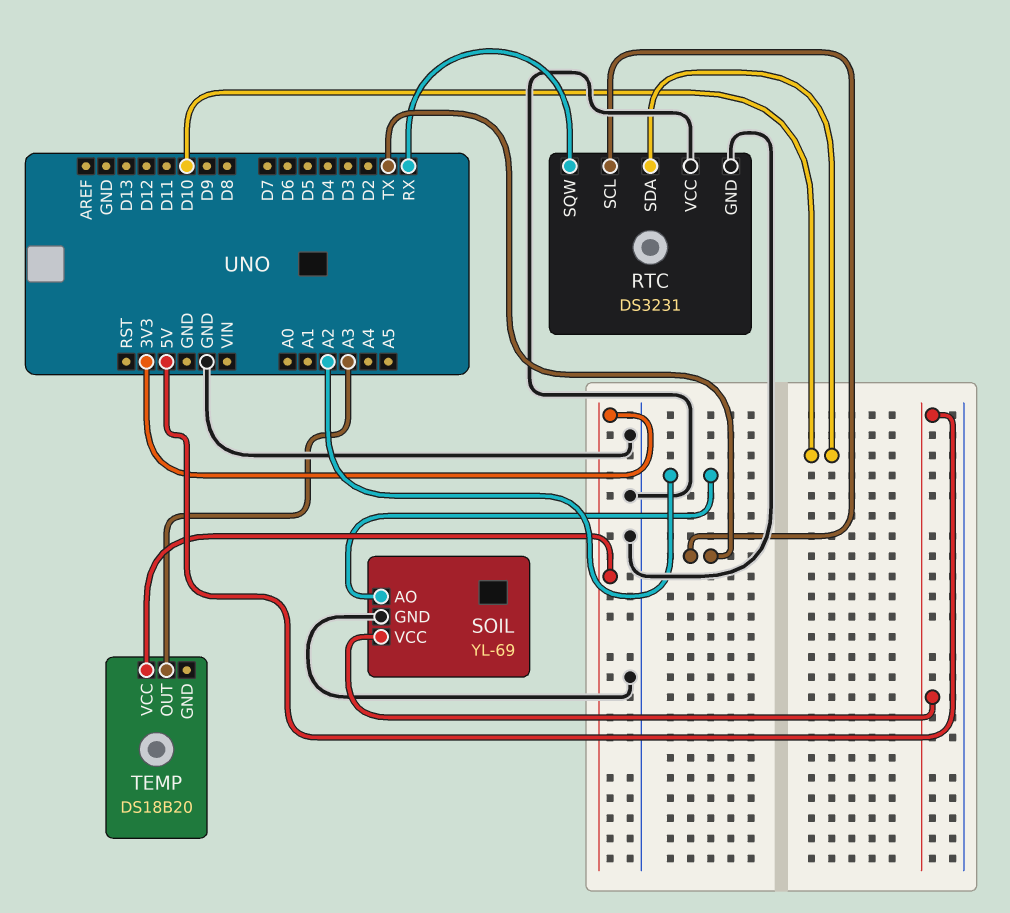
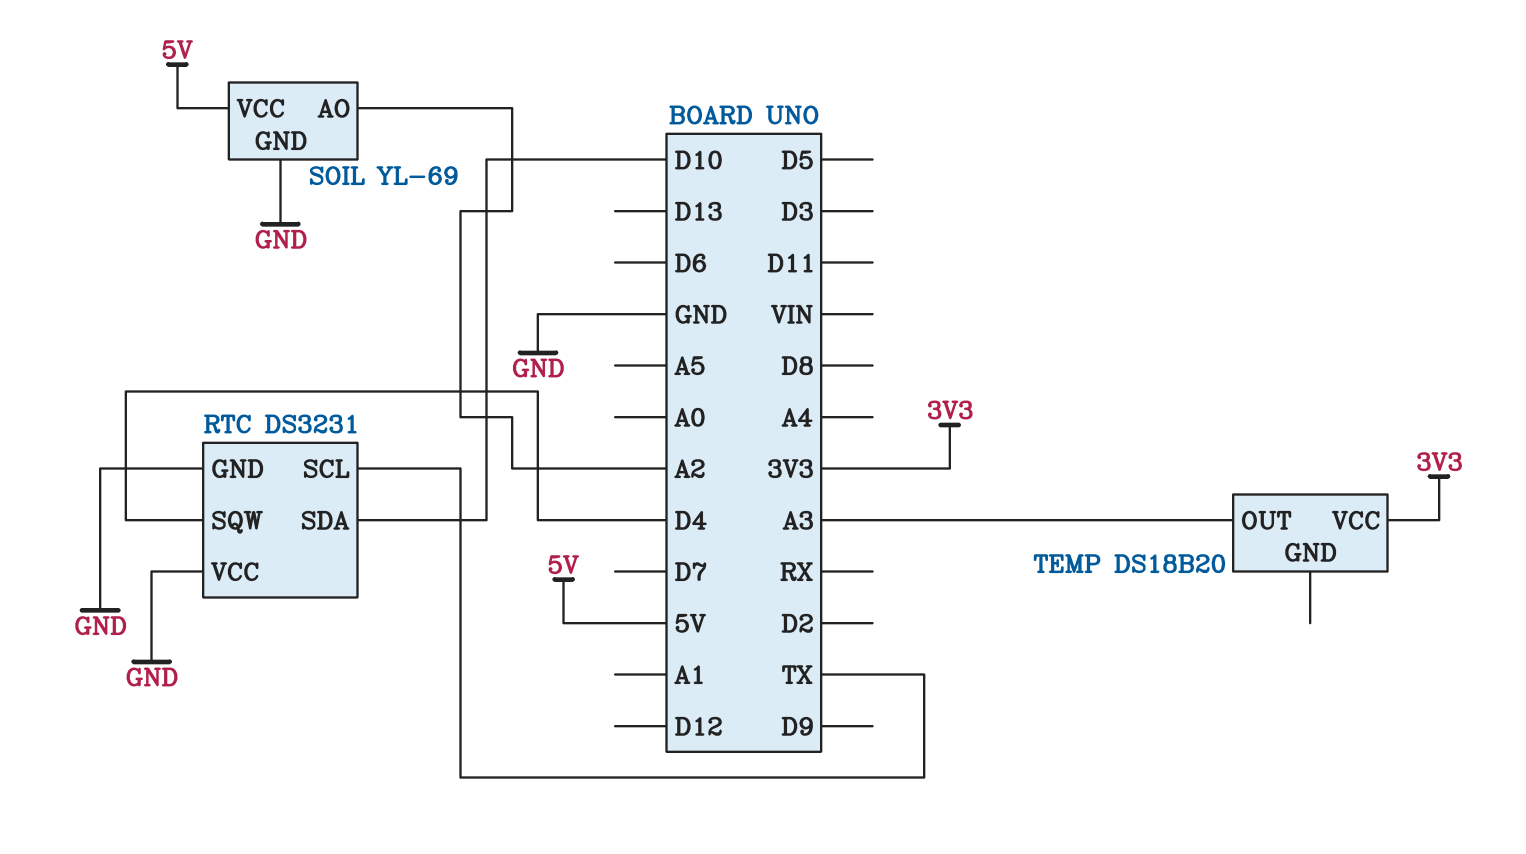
RTC pin SQW: RX -> D4

